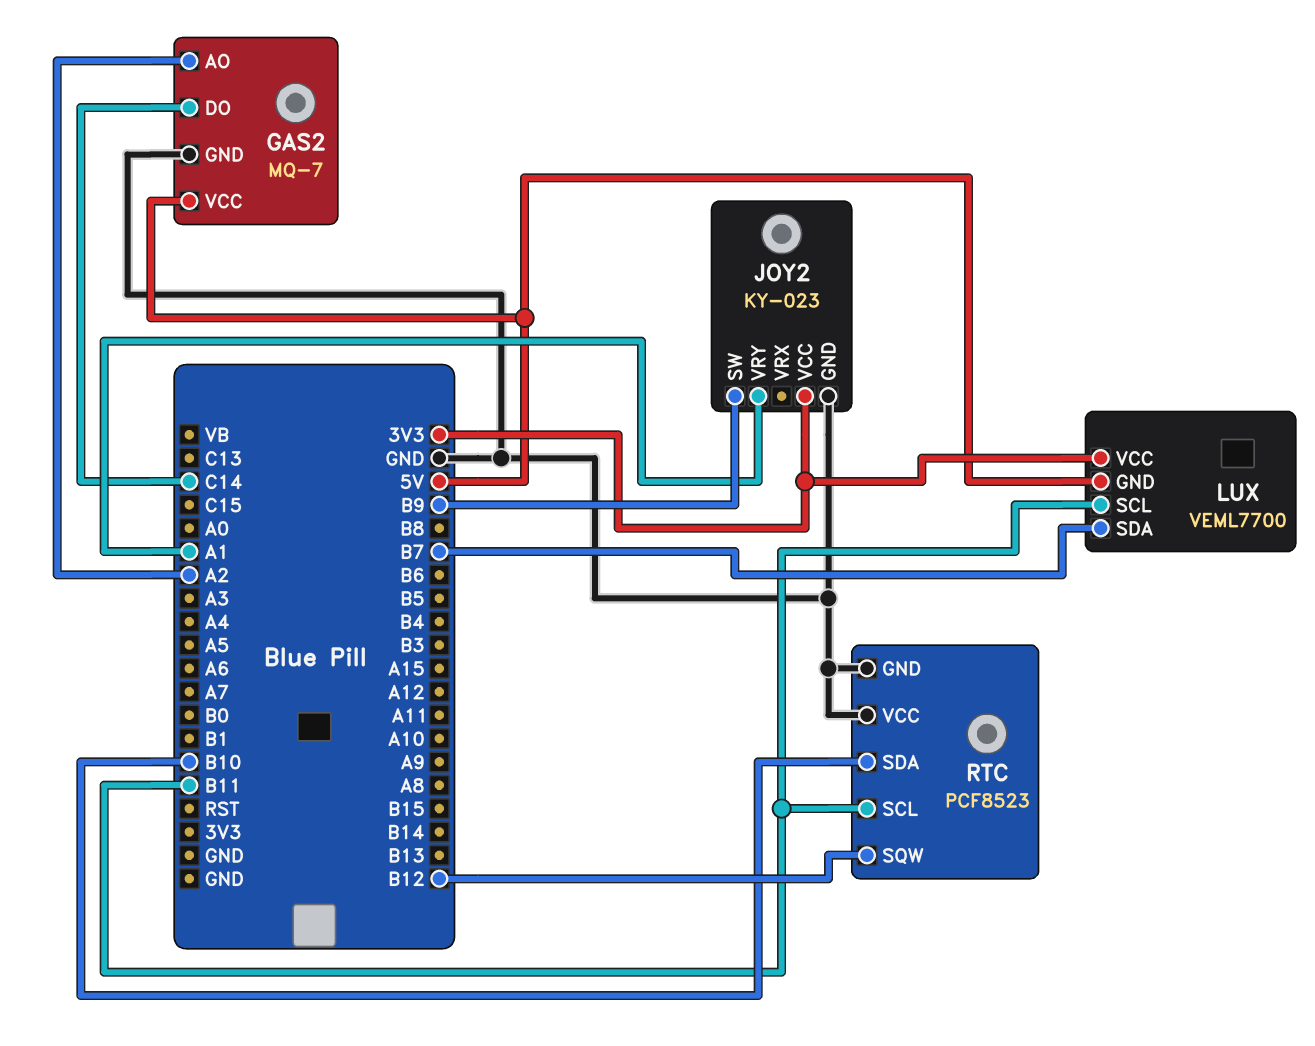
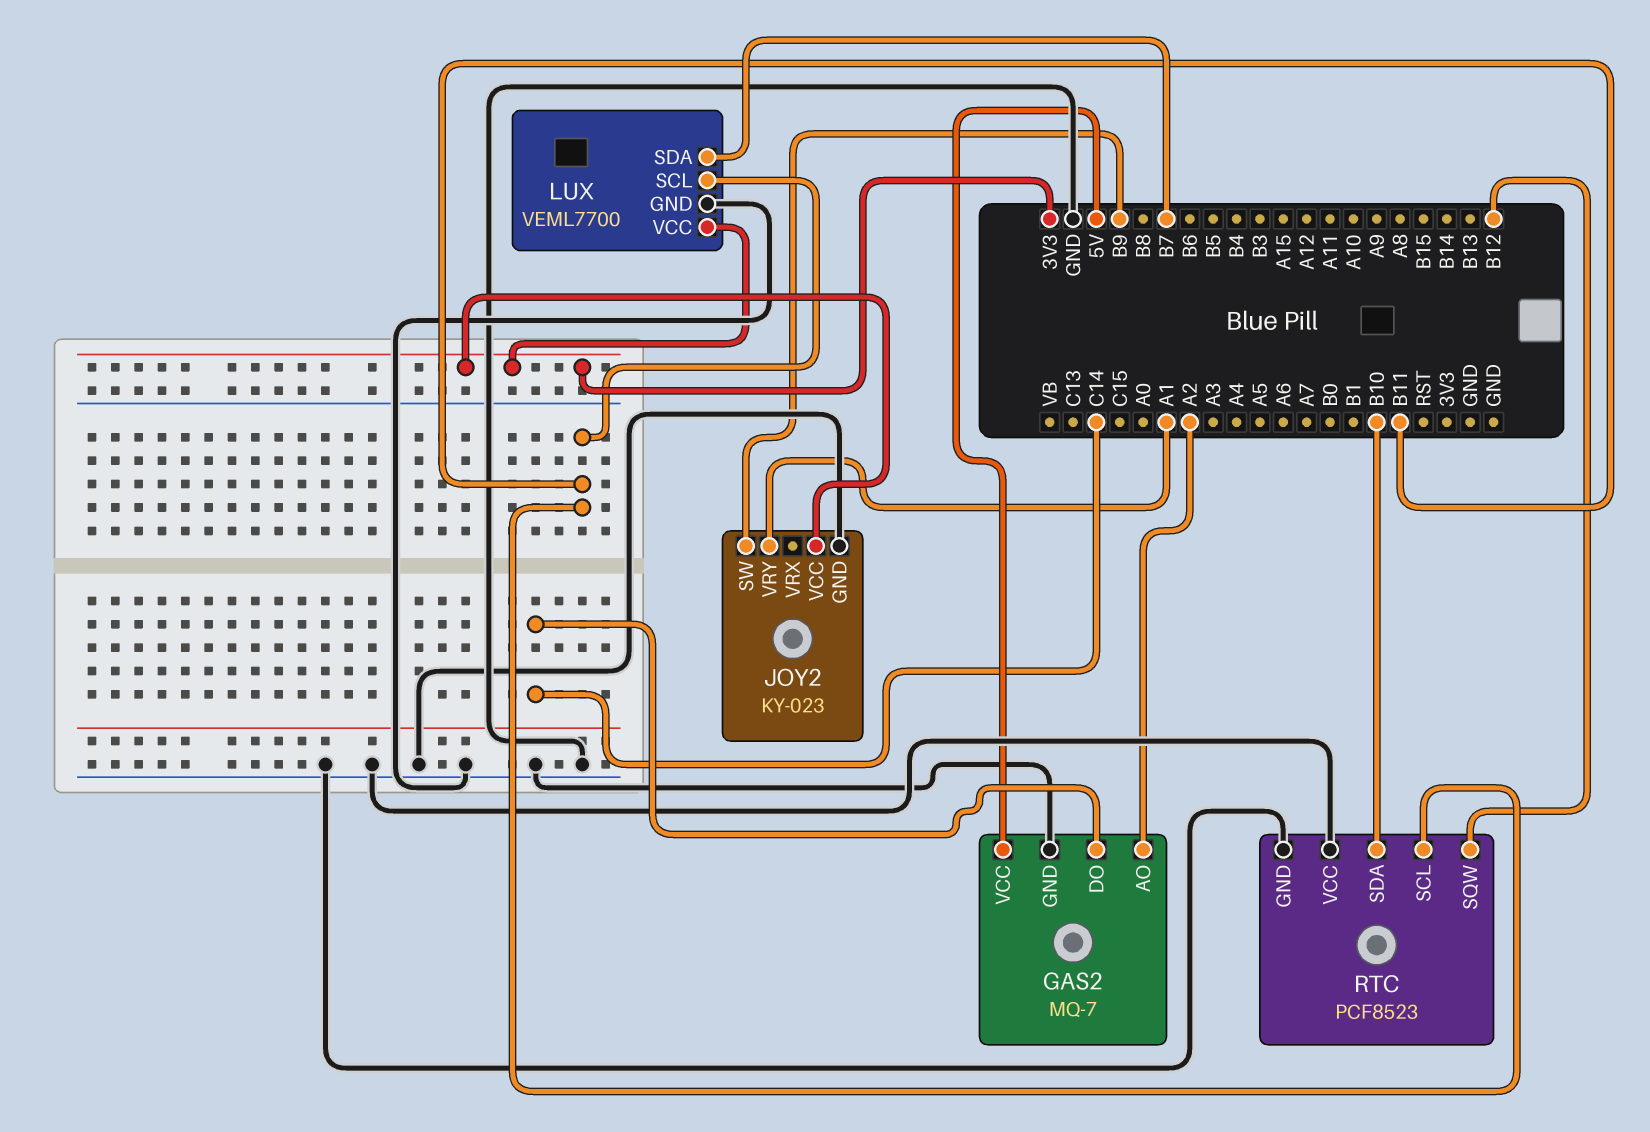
LUX pin GND: 5V -> GND

